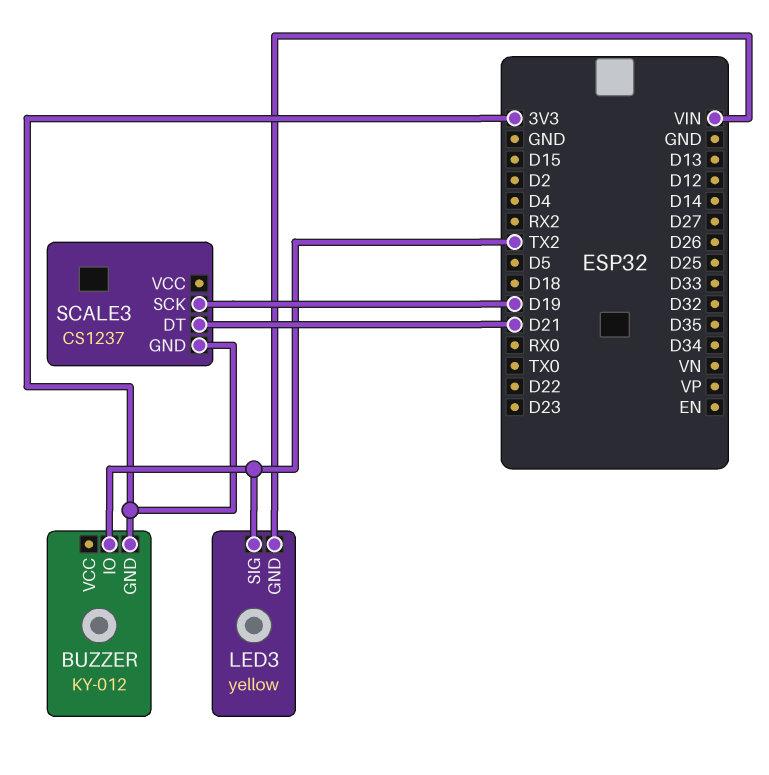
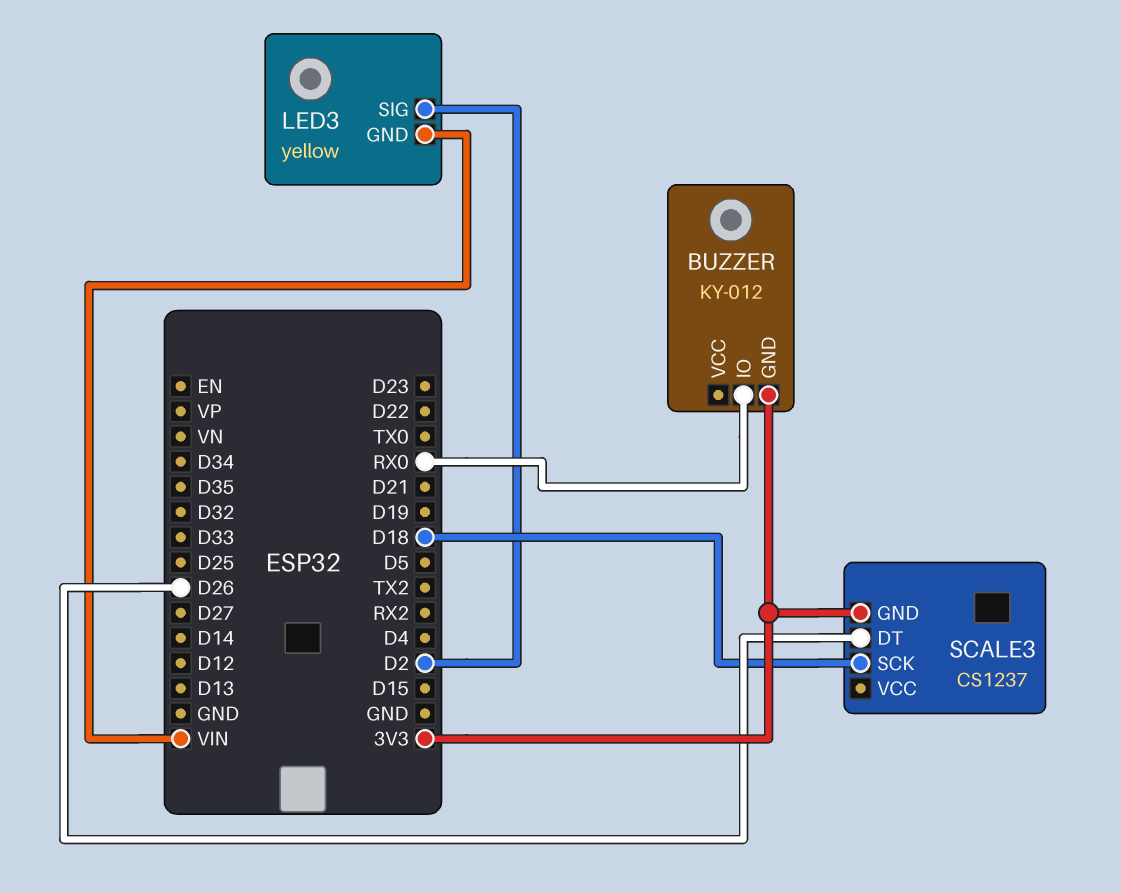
BUZZER pin IO: TX2 -> RX0
LED3 pin SIG: TX2 -> D2
SCALE3 pin DT: D21 -> D26
SCALE3 pin SCK: D19 -> D18

